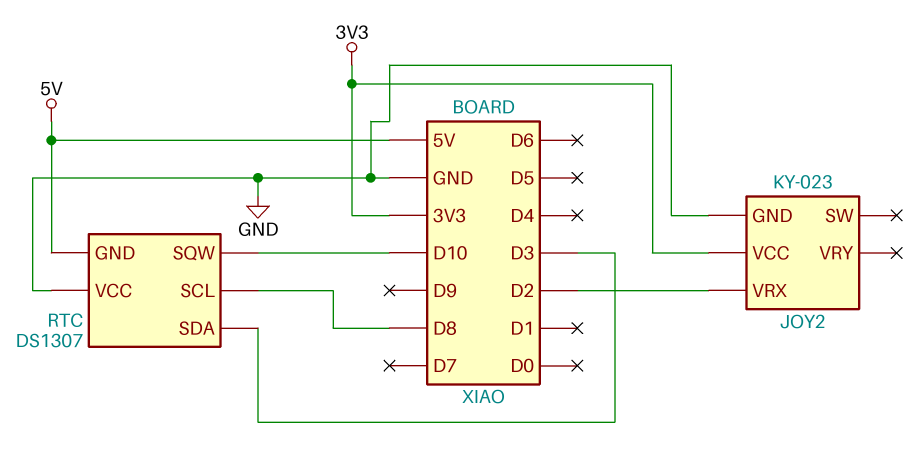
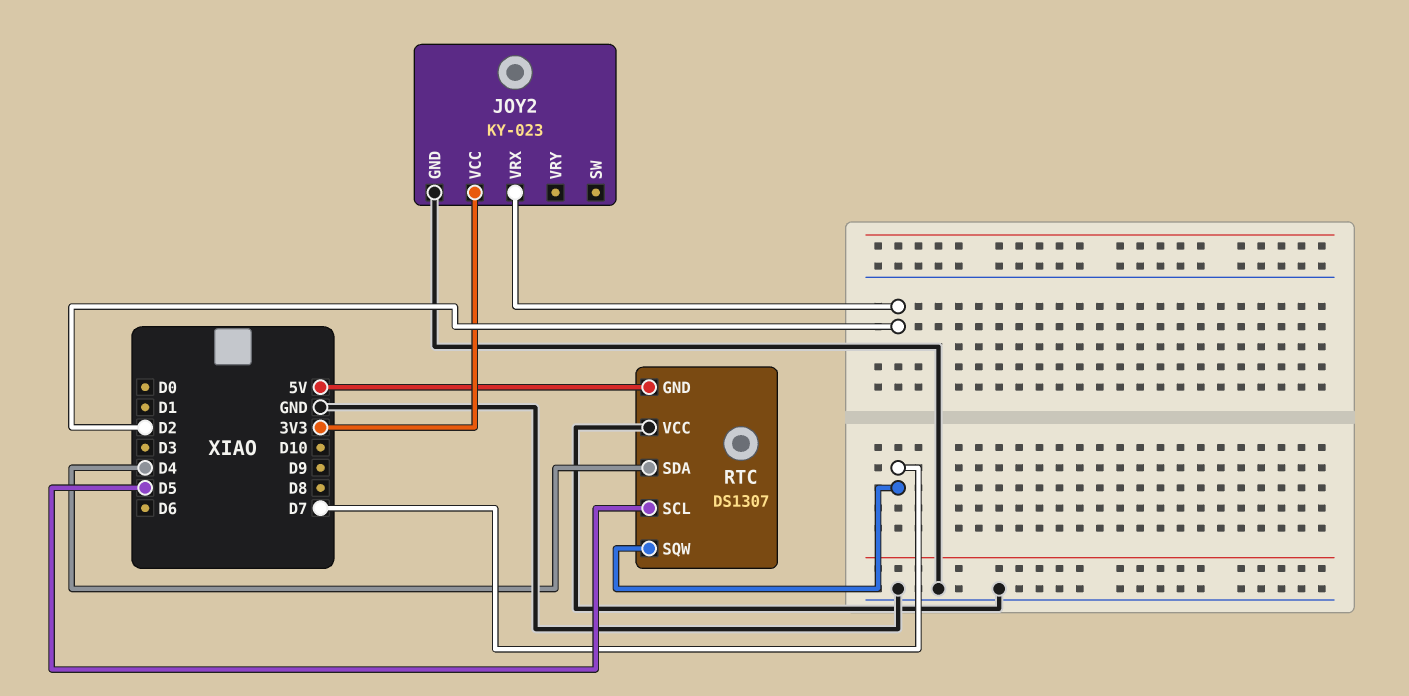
RTC pin SCL: D8 -> D5
RTC pin SDA: D3 -> D4
RTC pin SQW: D10 -> D7

